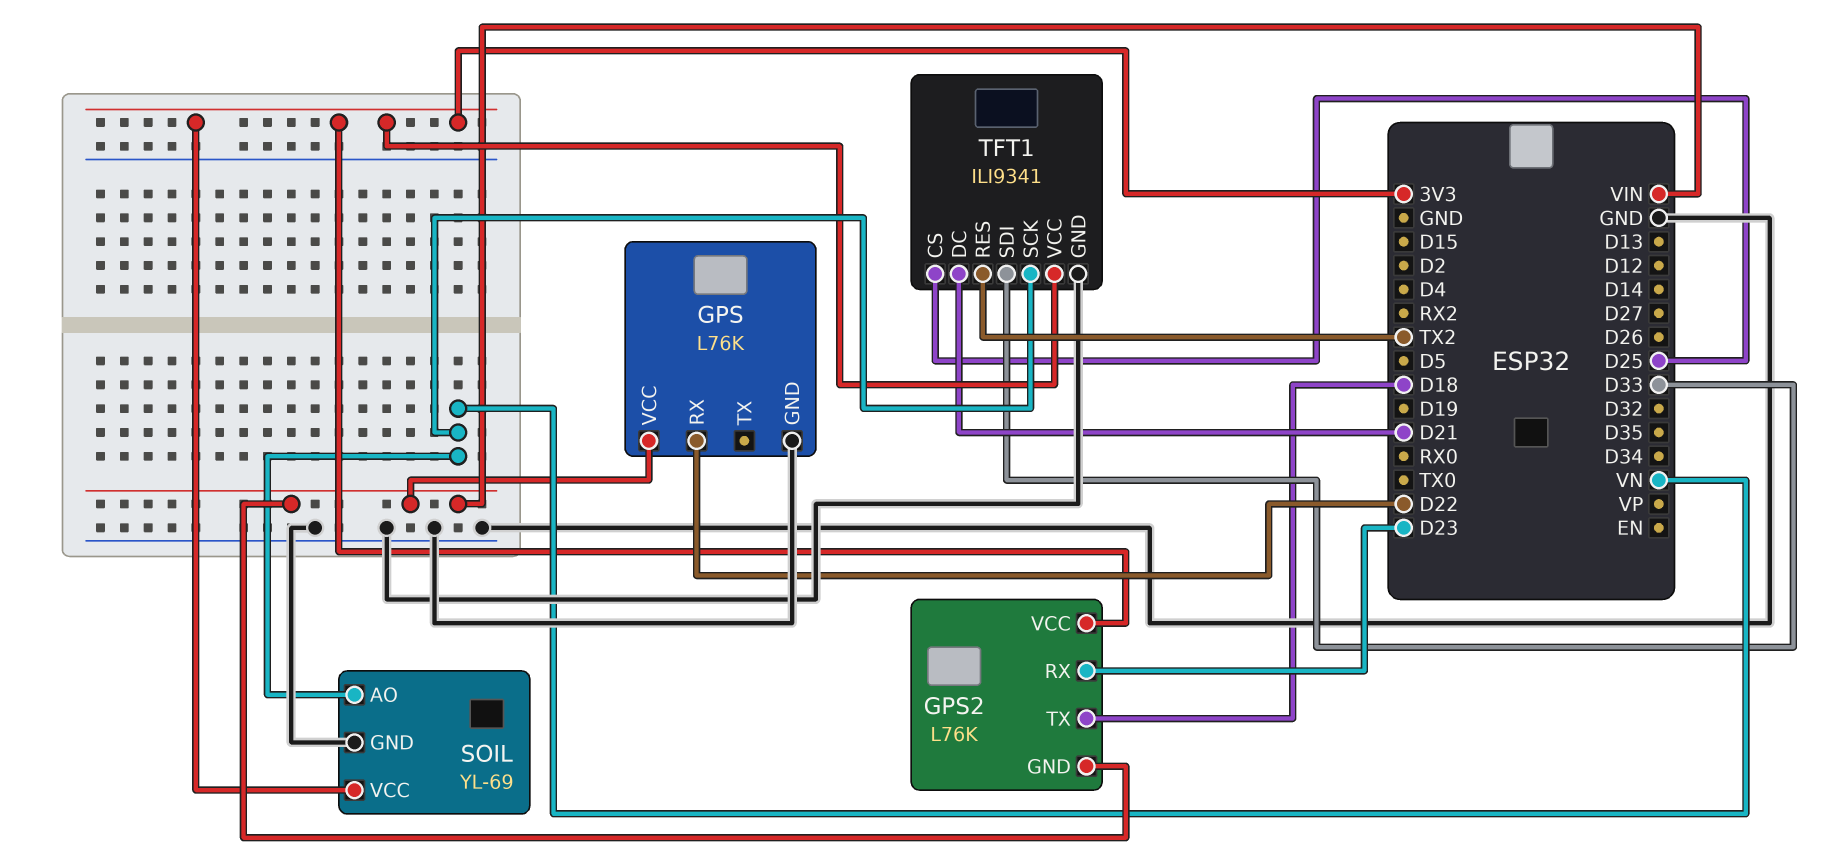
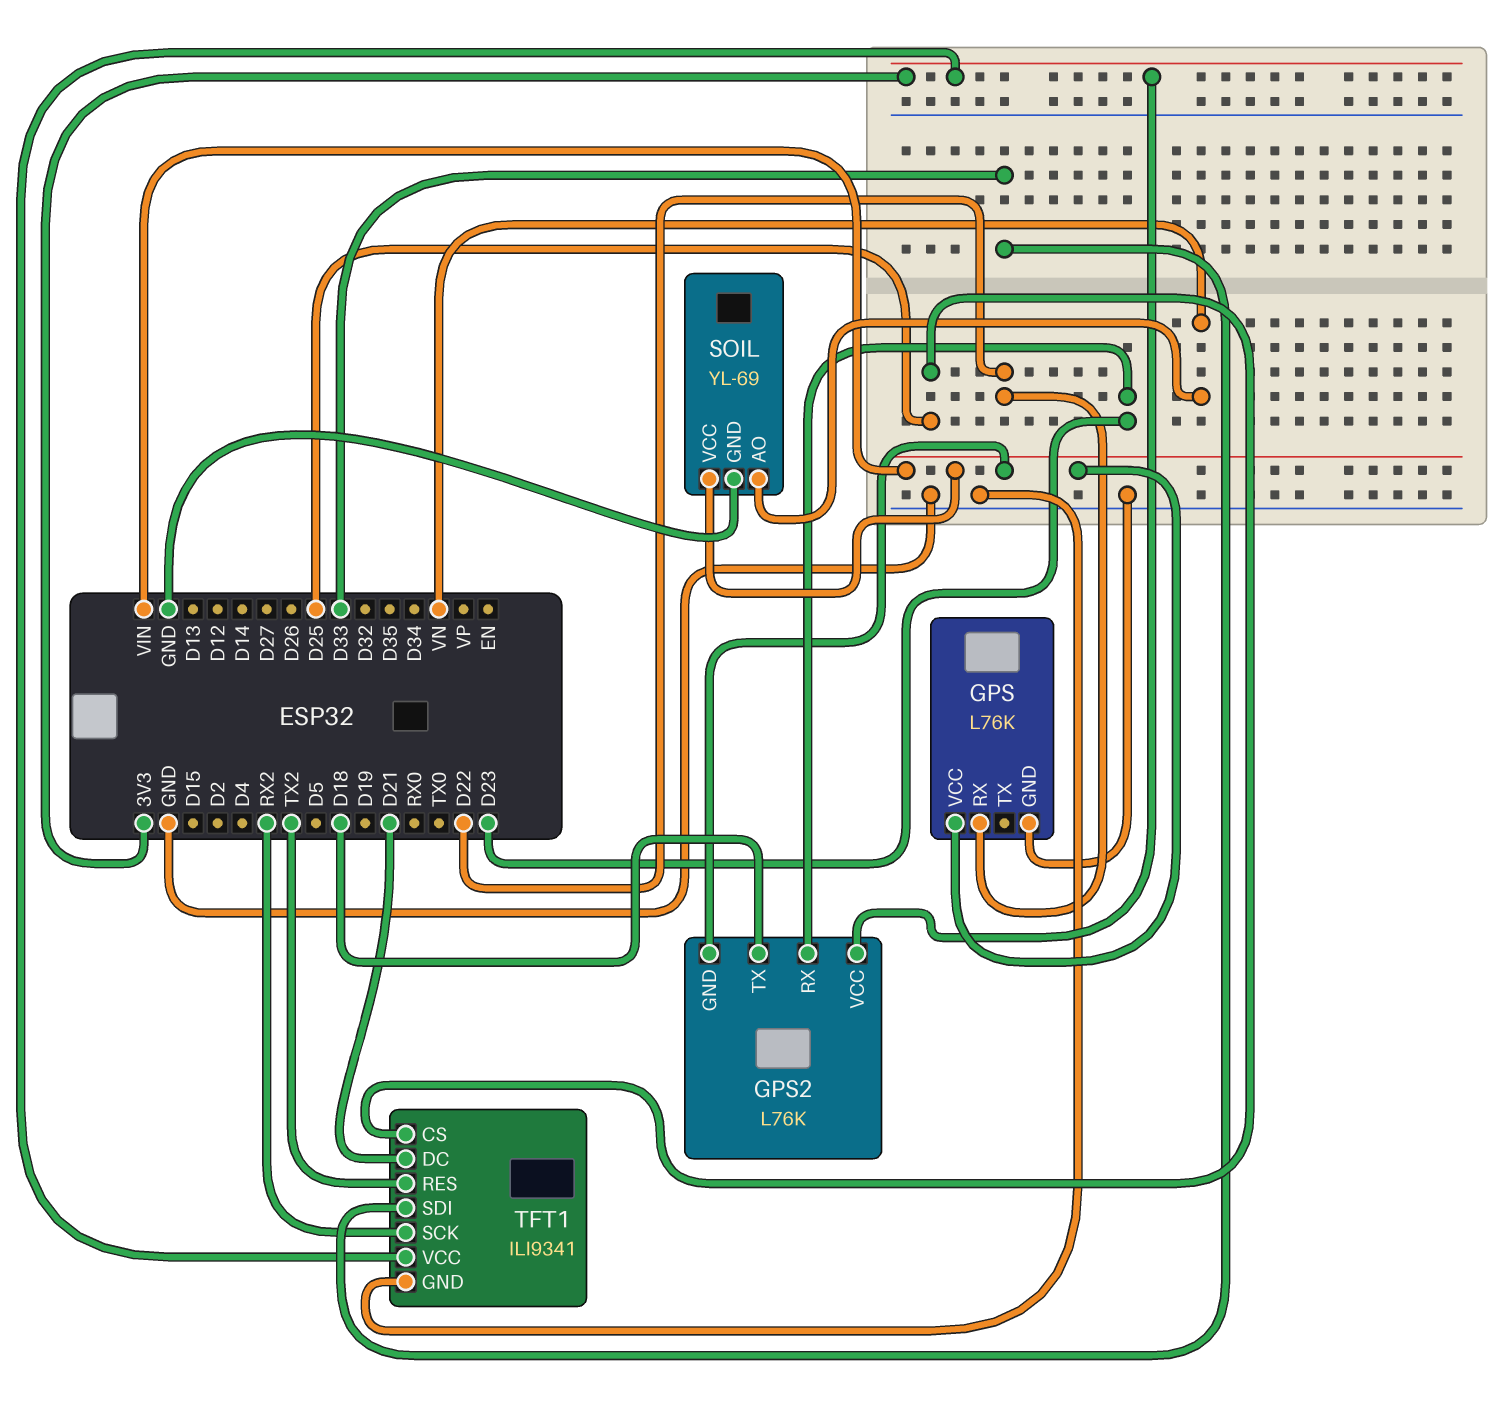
SOIL pin VCC: 3V3 -> VIN
TFT1 pin SCK: VN -> RX2

